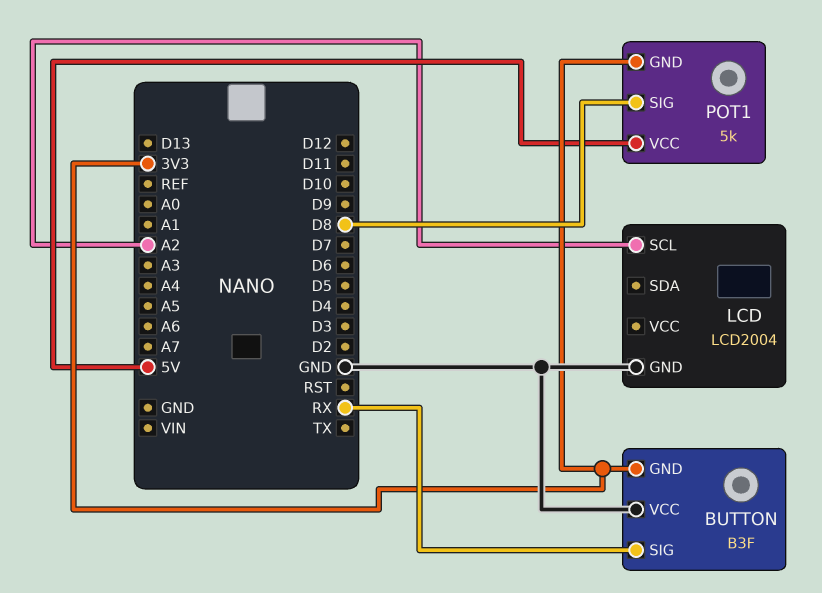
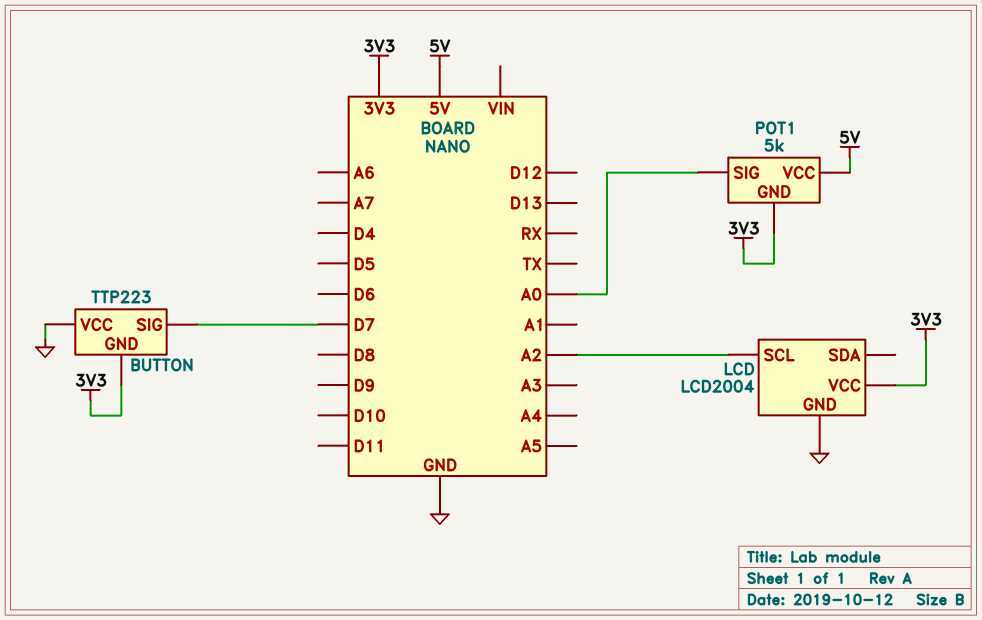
BUTTON: B3F -> TTP223
BUTTON pin SIG: RX -> D7
LCD pin VCC: none -> 3V3
POT1 pin SIG: D8 -> A0

